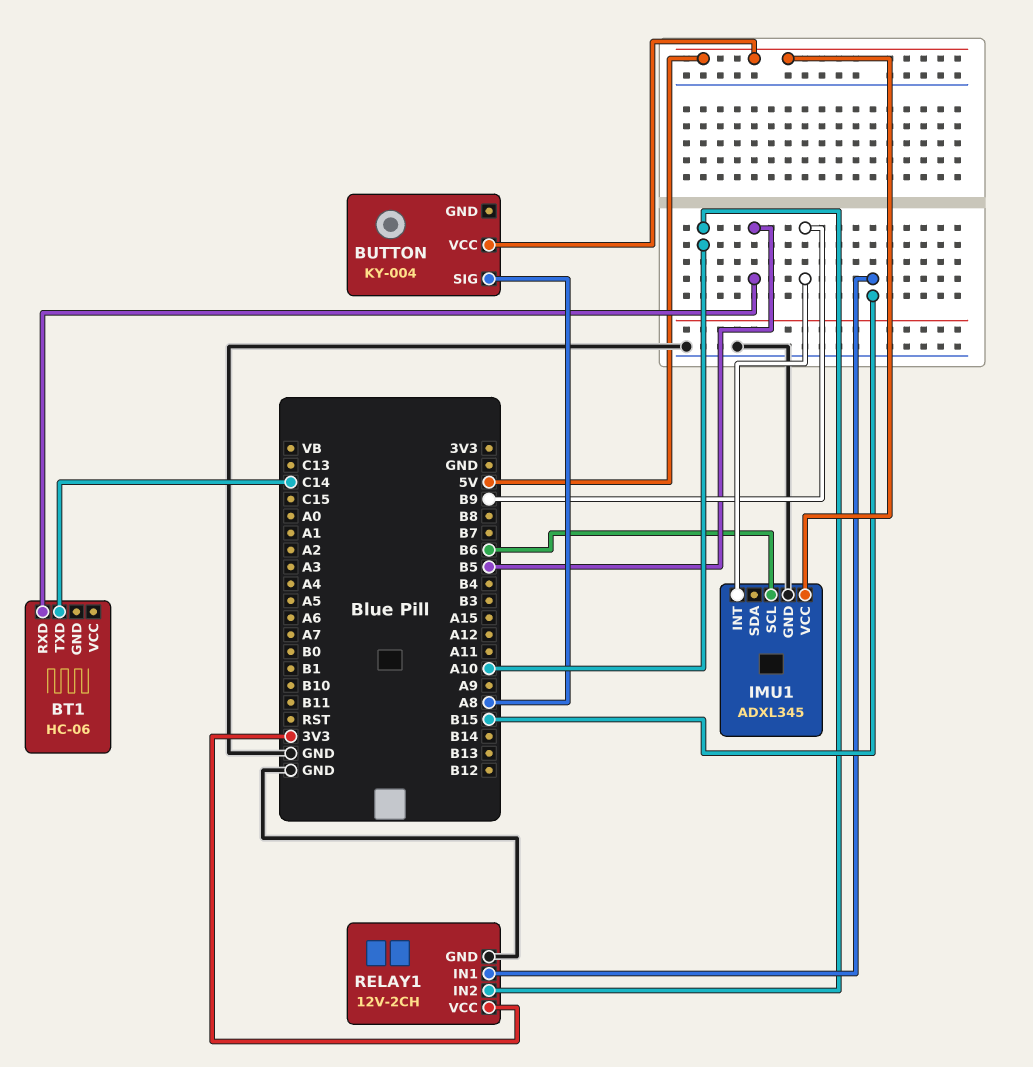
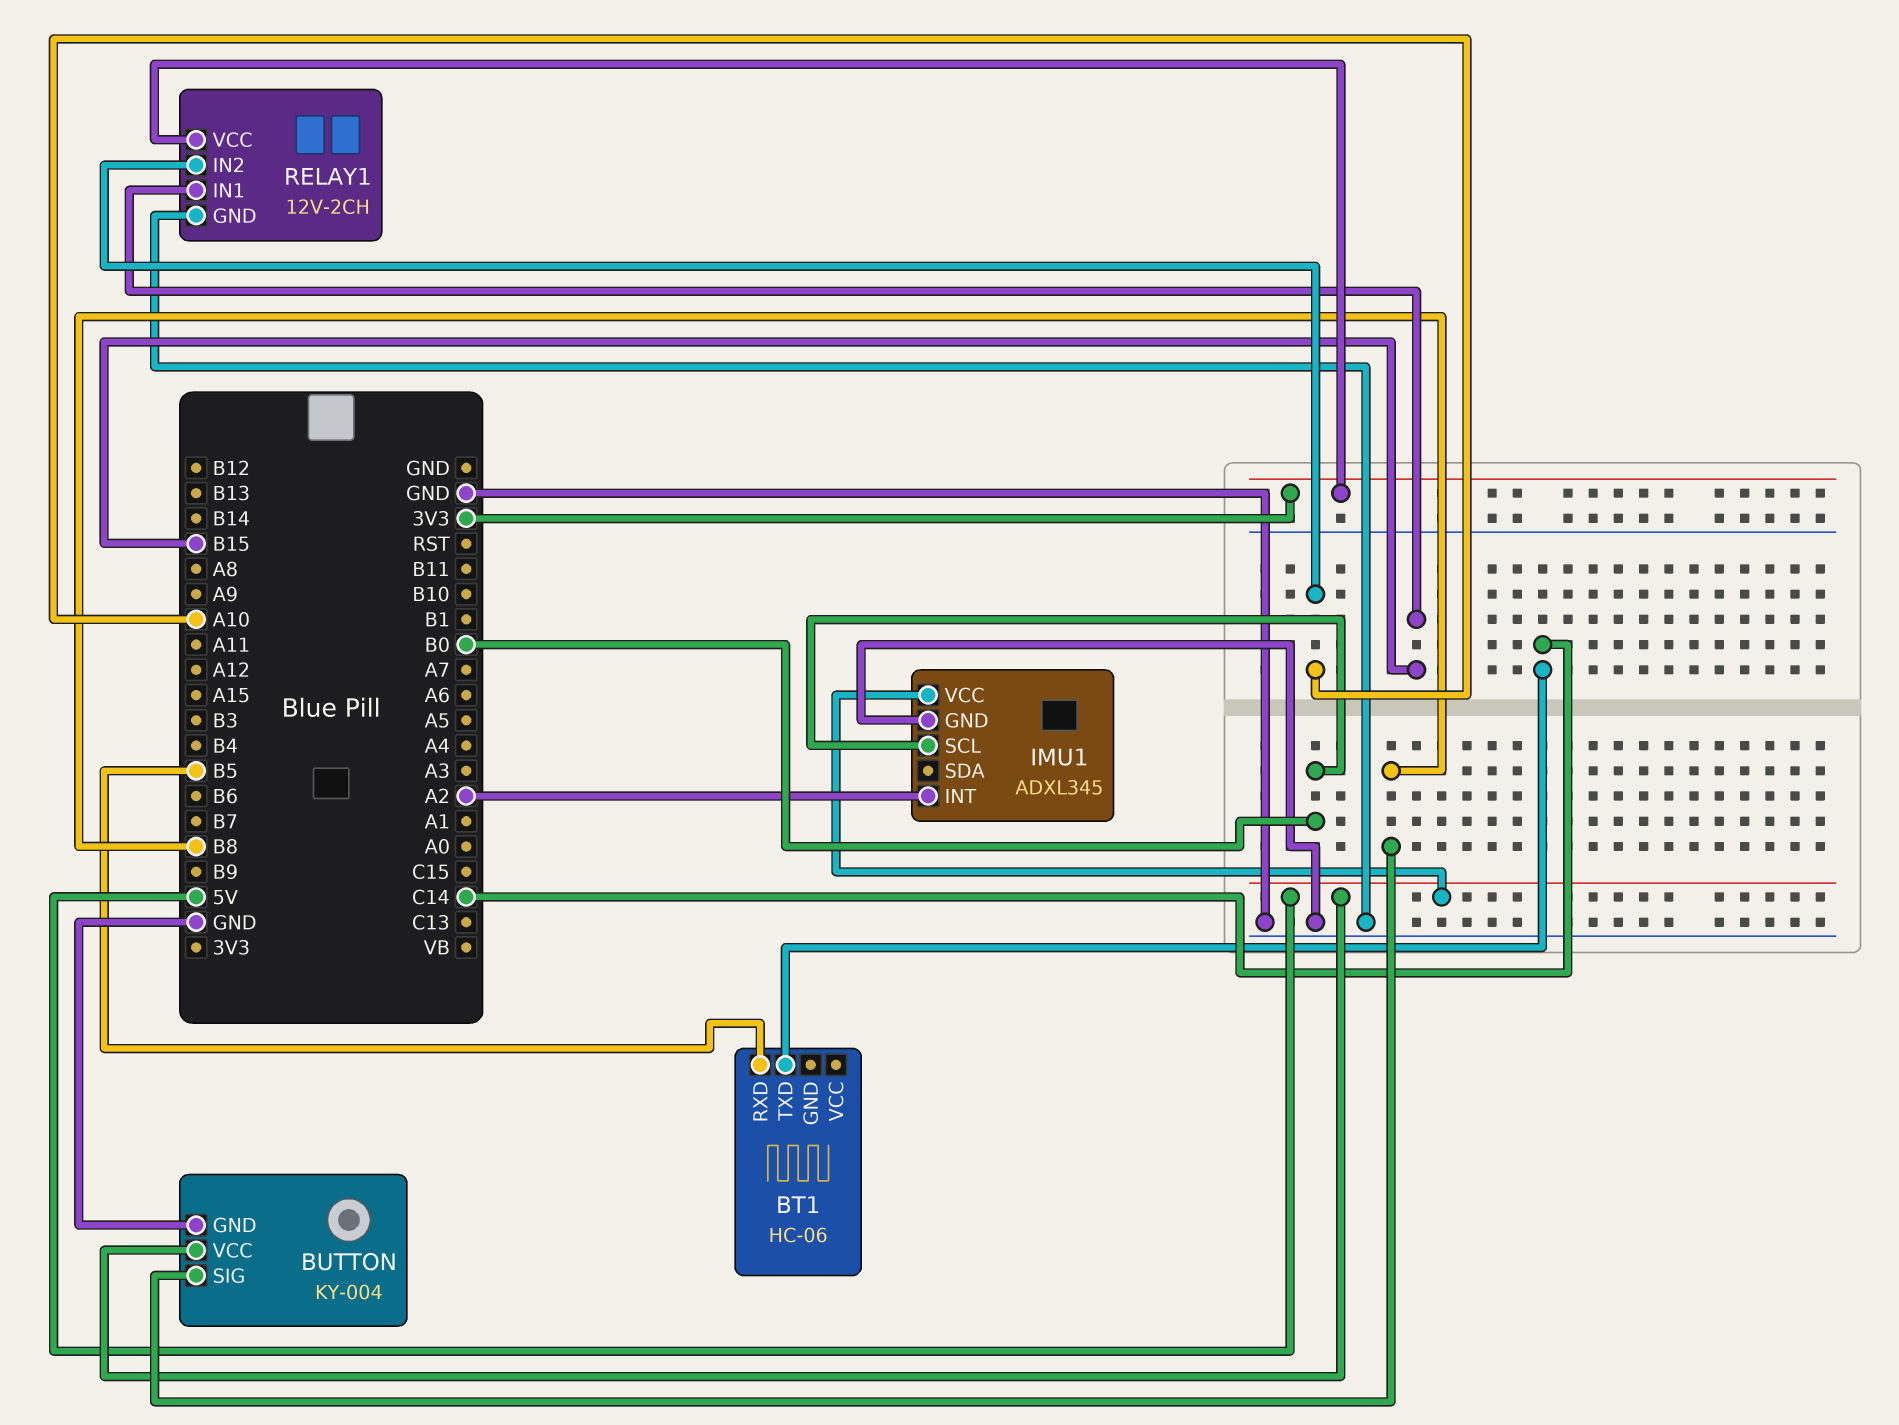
BUTTON pin GND: none -> GND
BUTTON pin SIG: A8 -> B8
IMU1 pin INT: B9 -> A2
IMU1 pin SCL: B6 -> B0

